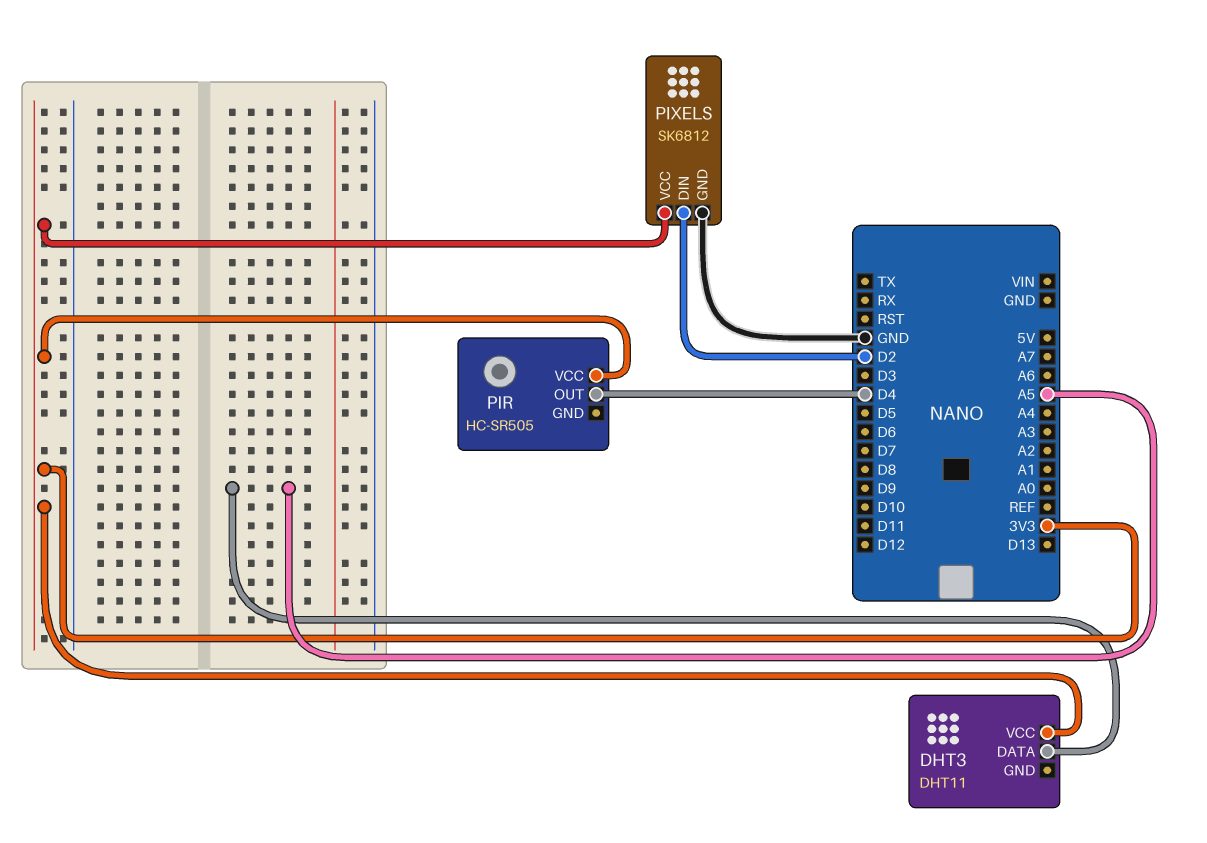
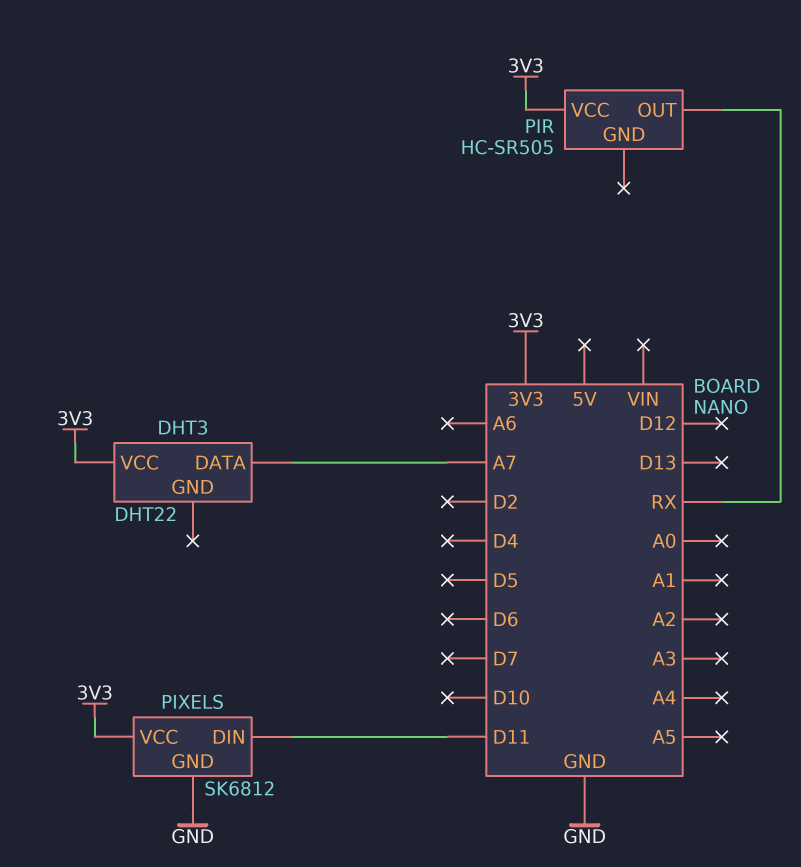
DHT3: DHT11 -> DHT22
DHT3 pin DATA: A5 -> A7
PIR pin OUT: D4 -> RX
PIXELS pin DIN: D2 -> D11

